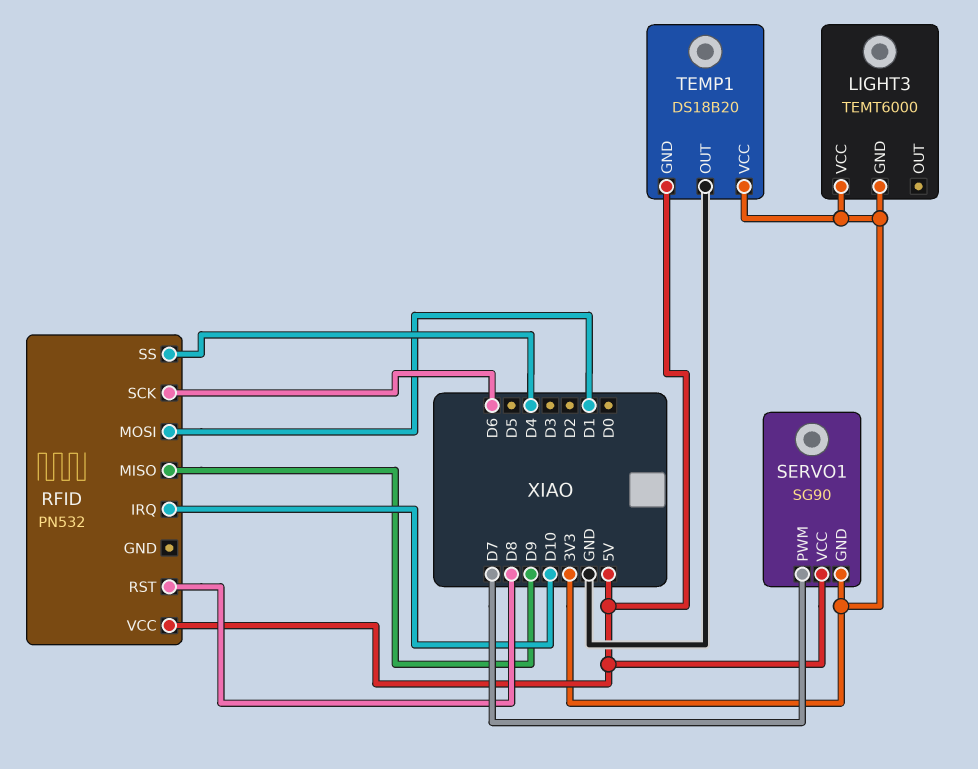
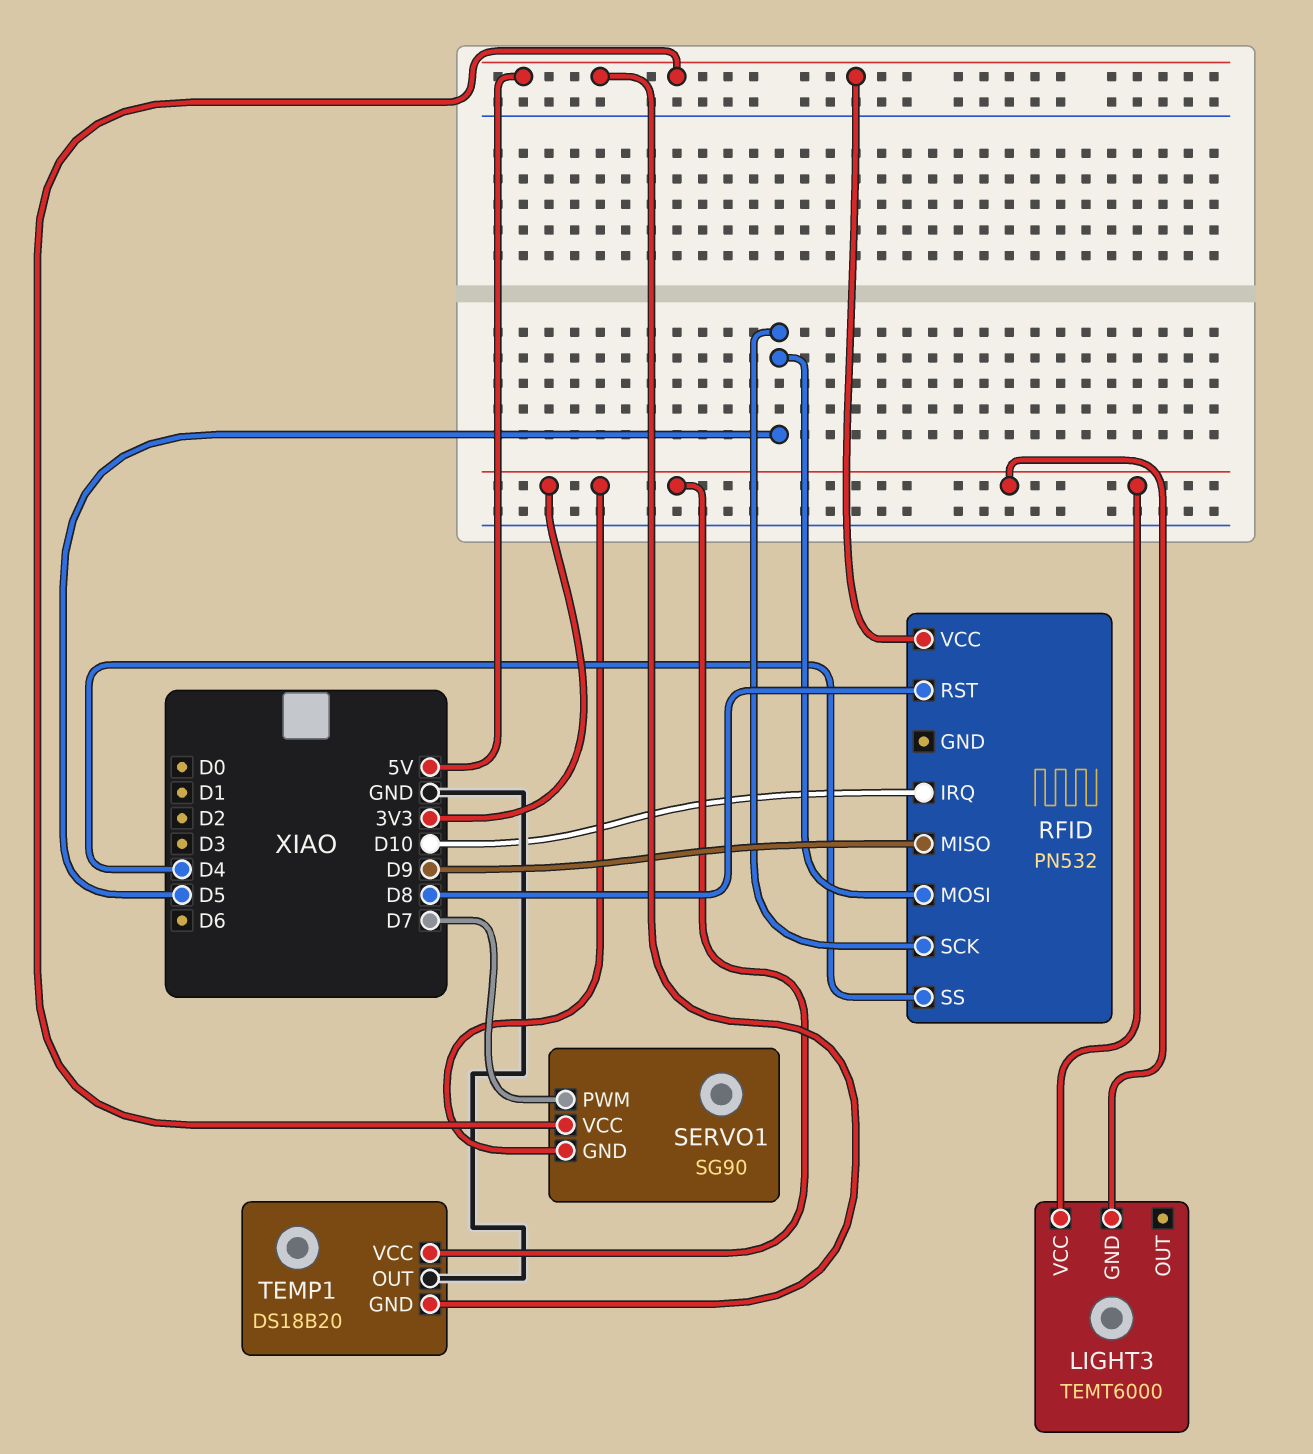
RFID pin MOSI: D1 -> D5
RFID pin SCK: D6 -> D5

